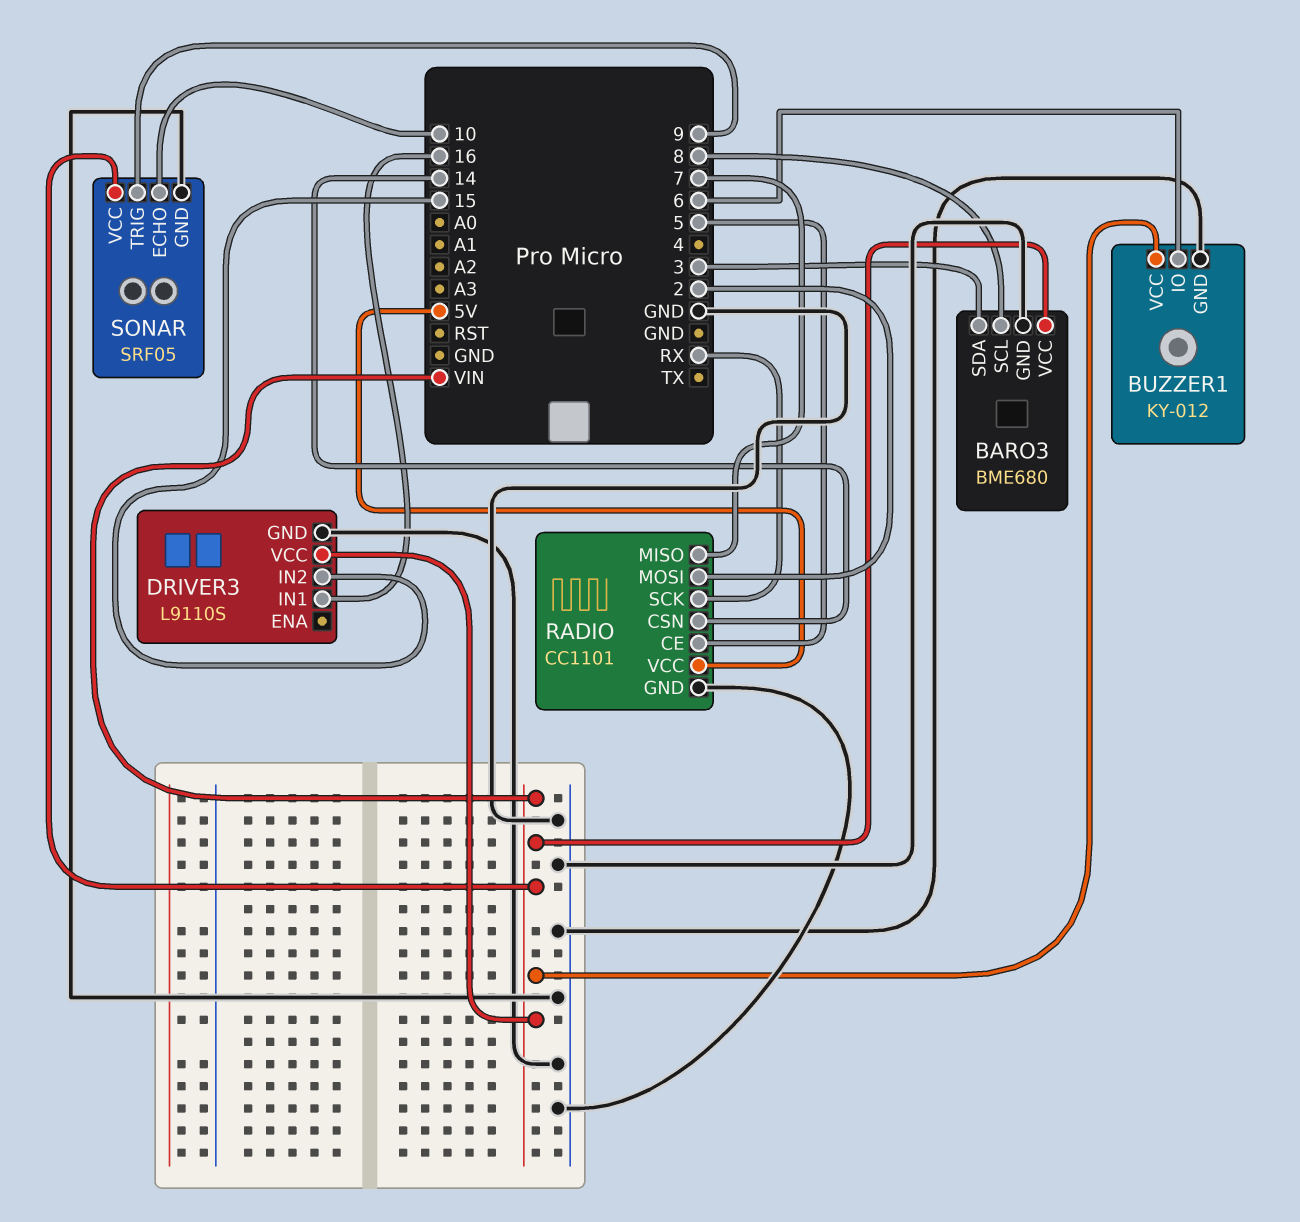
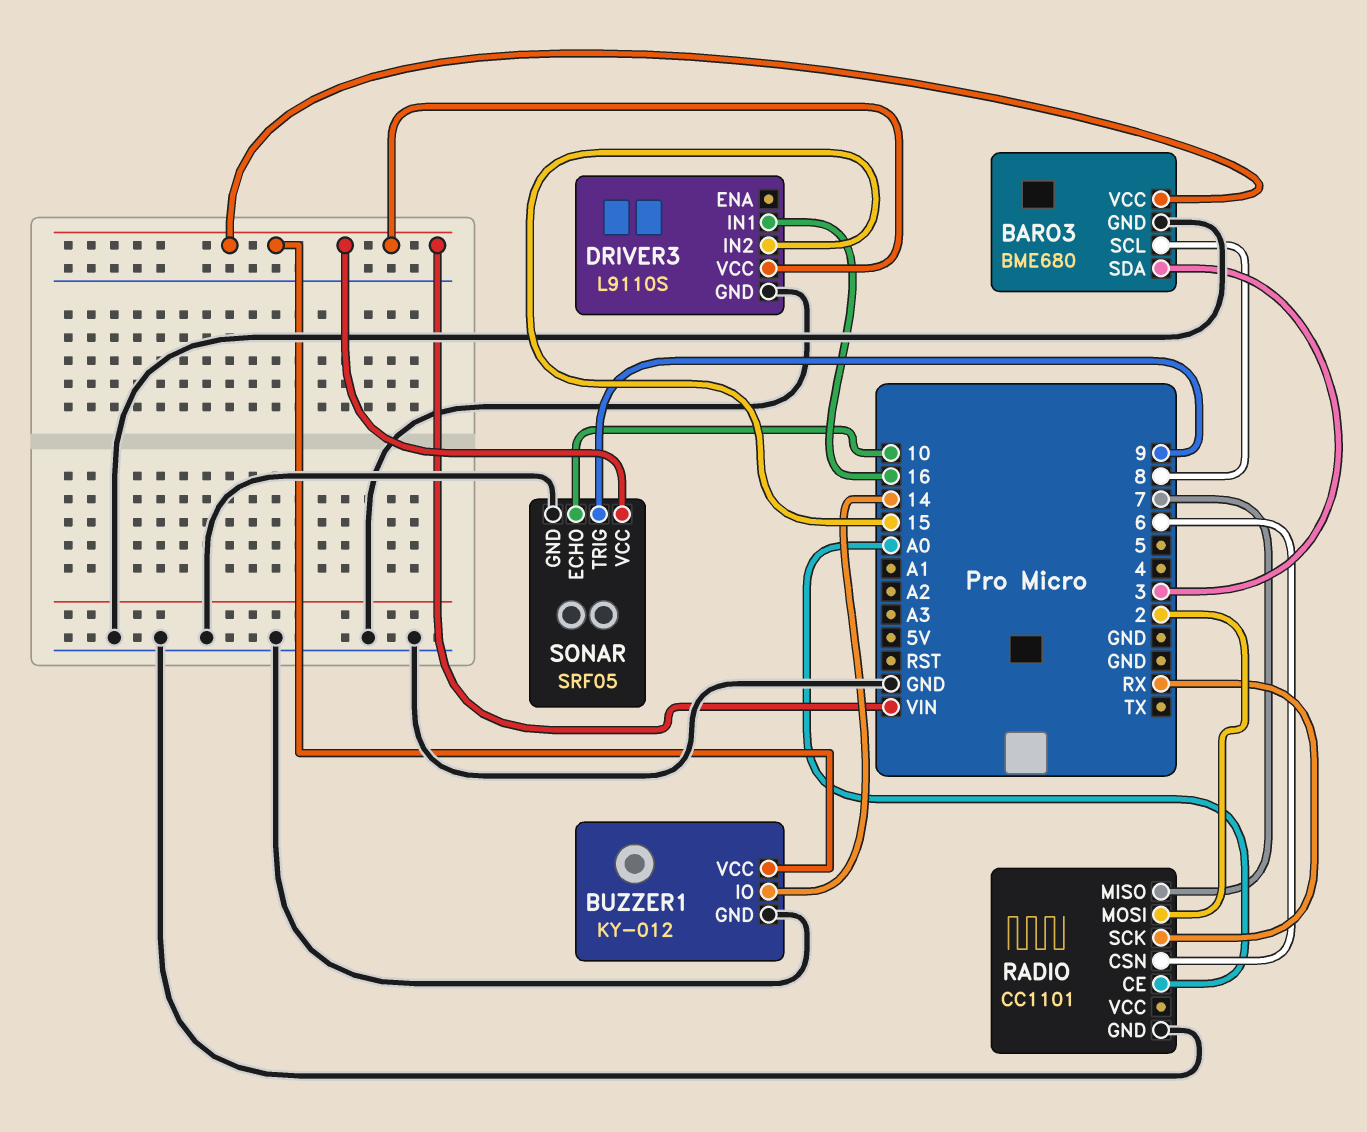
BUZZER1 pin IO: 6 -> 14
RADIO pin CE: 5 -> A0
RADIO pin CSN: 14 -> 6
RADIO pin VCC: 5V -> none

